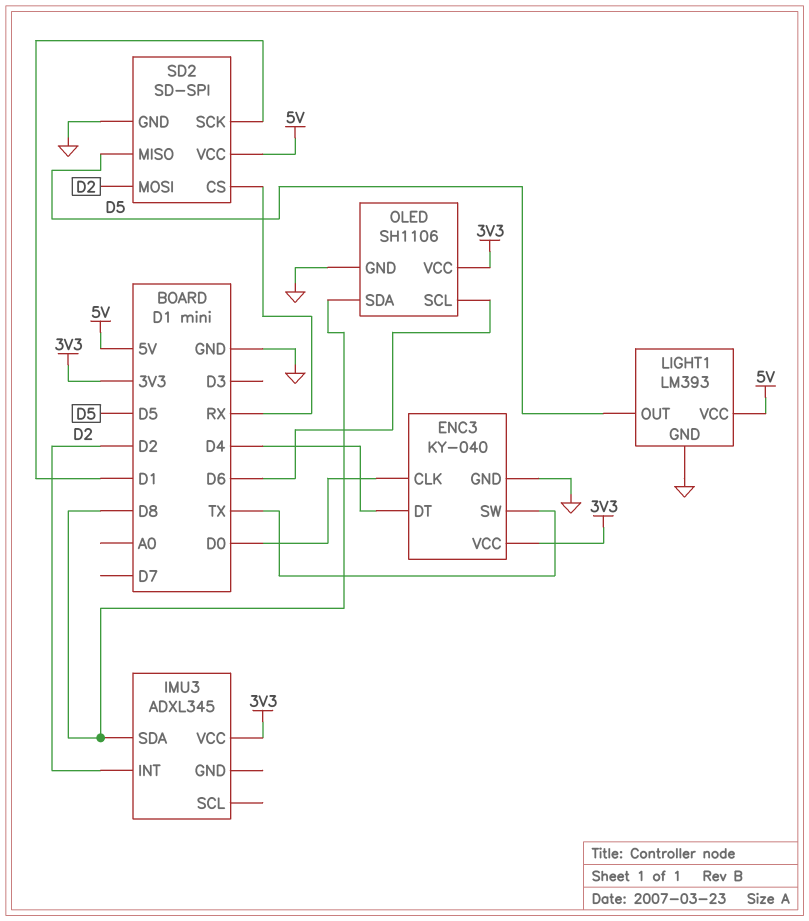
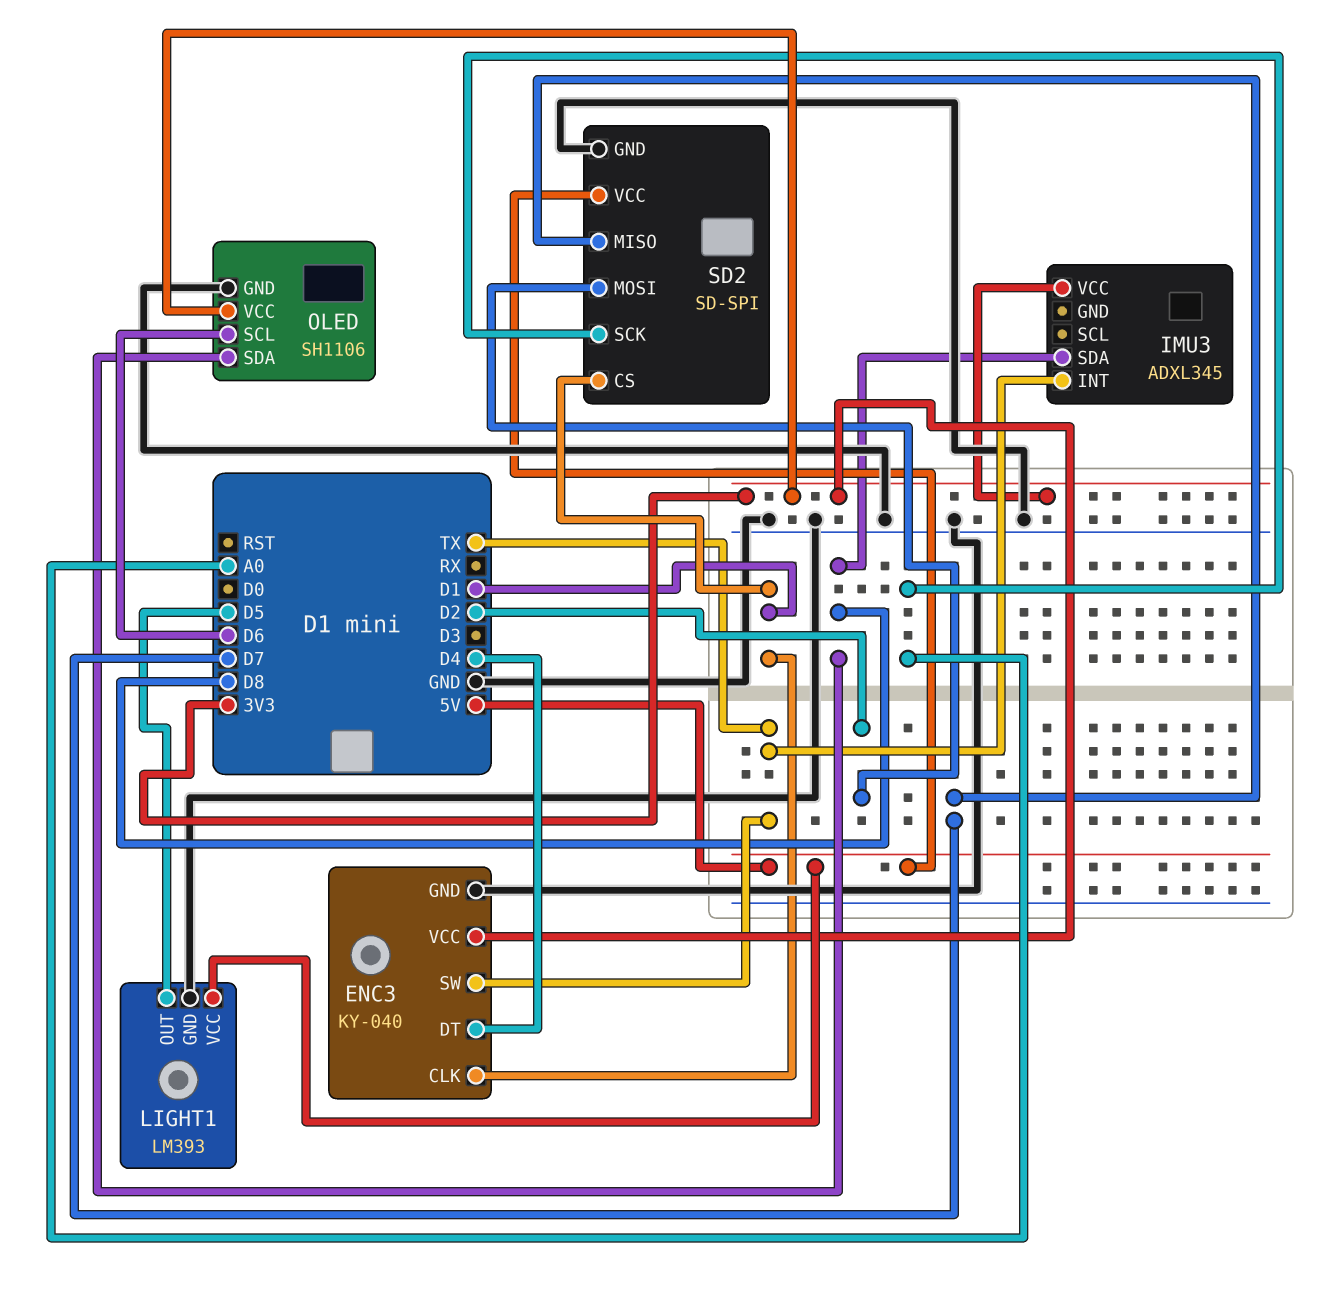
ENC3 pin CLK: D0 -> D1
IMU3 pin INT: D2 -> TX
SD2 pin CS: RX -> D1
SD2 pin MISO: D5 -> D7
SD2 pin SCK: D1 -> A0

